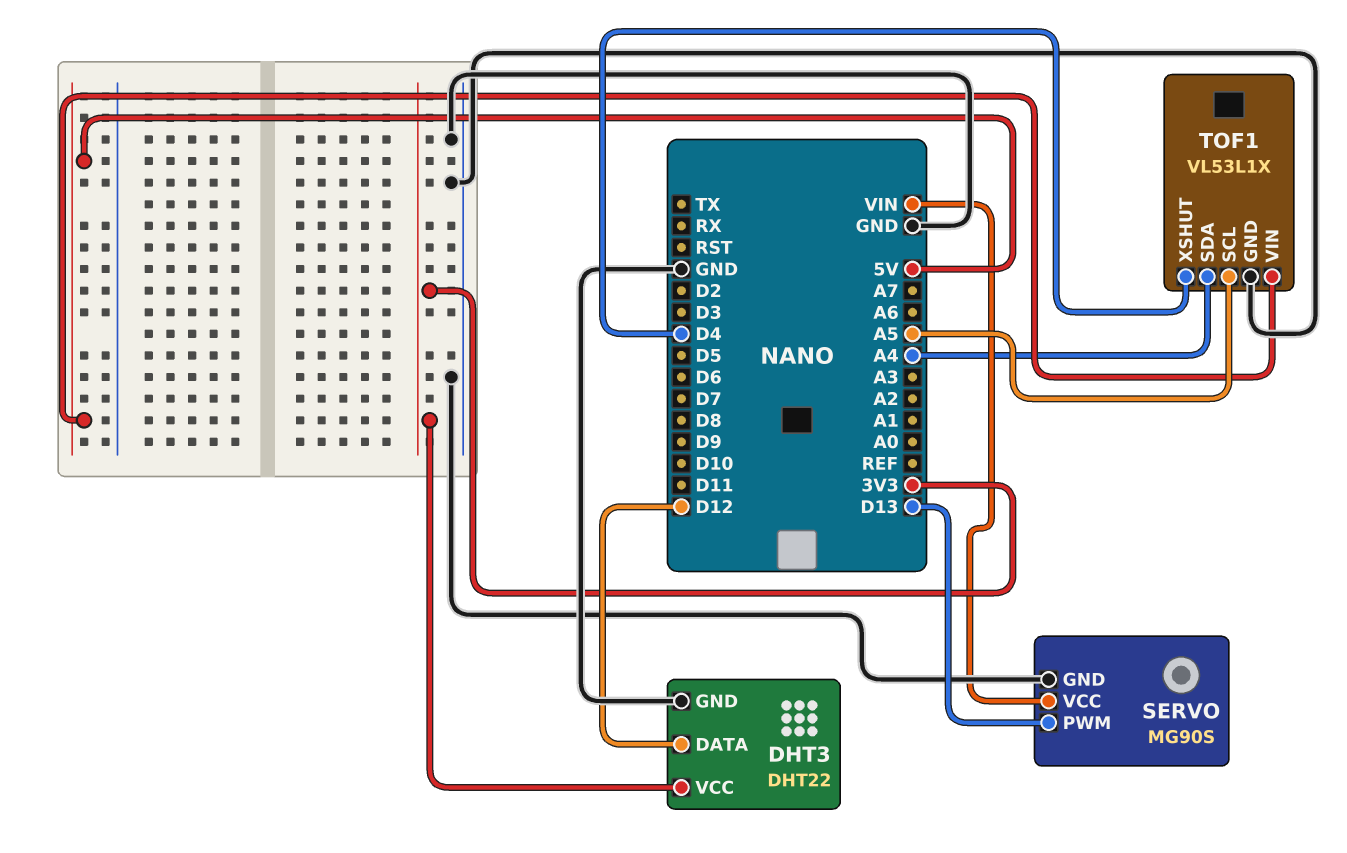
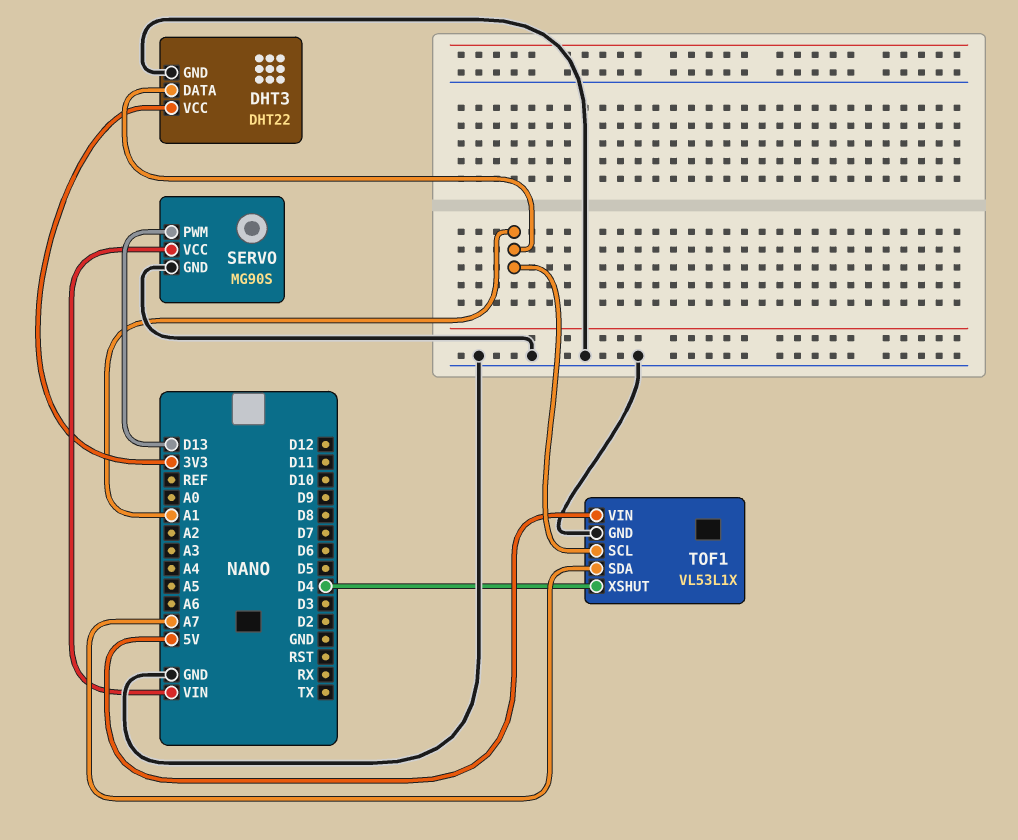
DHT3 pin DATA: D12 -> A1
TOF1 pin SCL: A5 -> A1
TOF1 pin SDA: A4 -> A7

